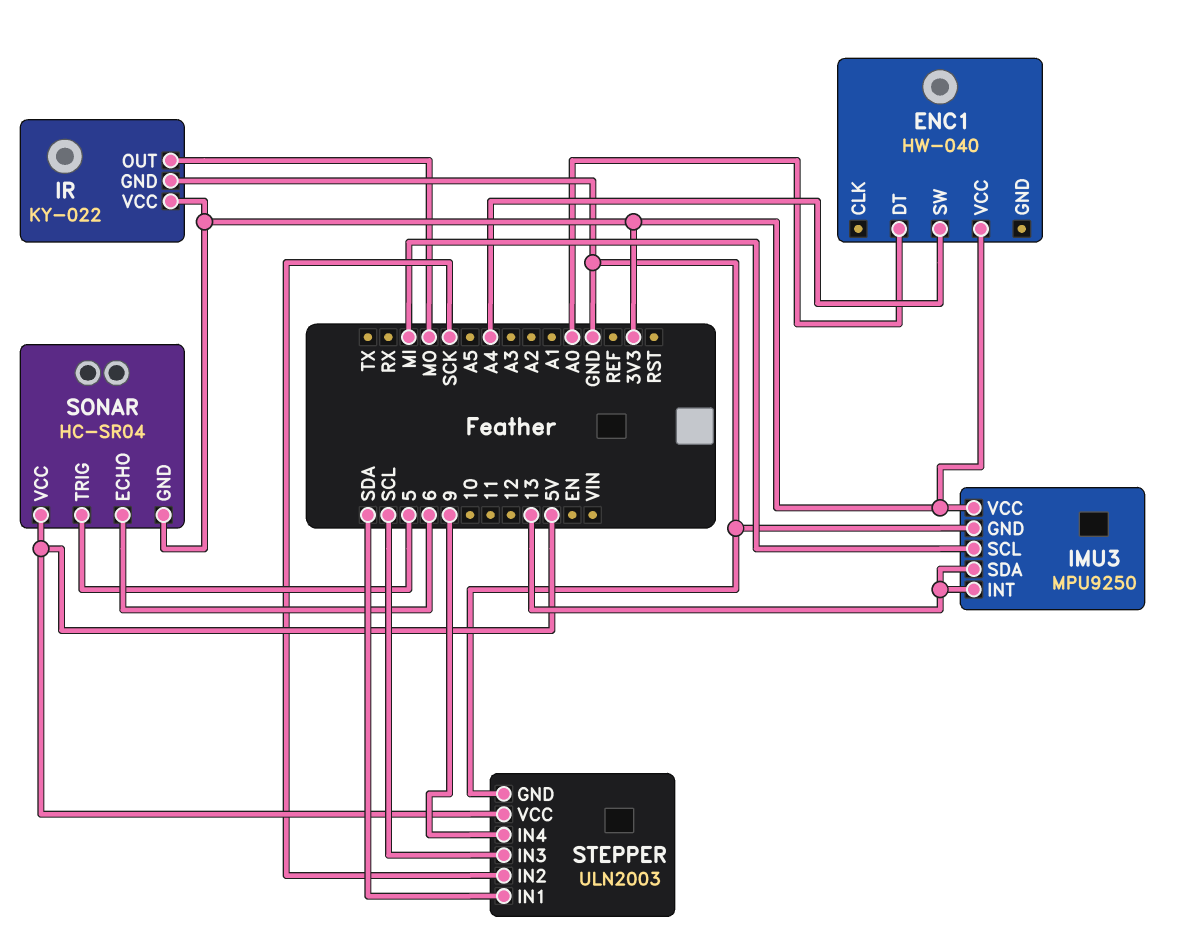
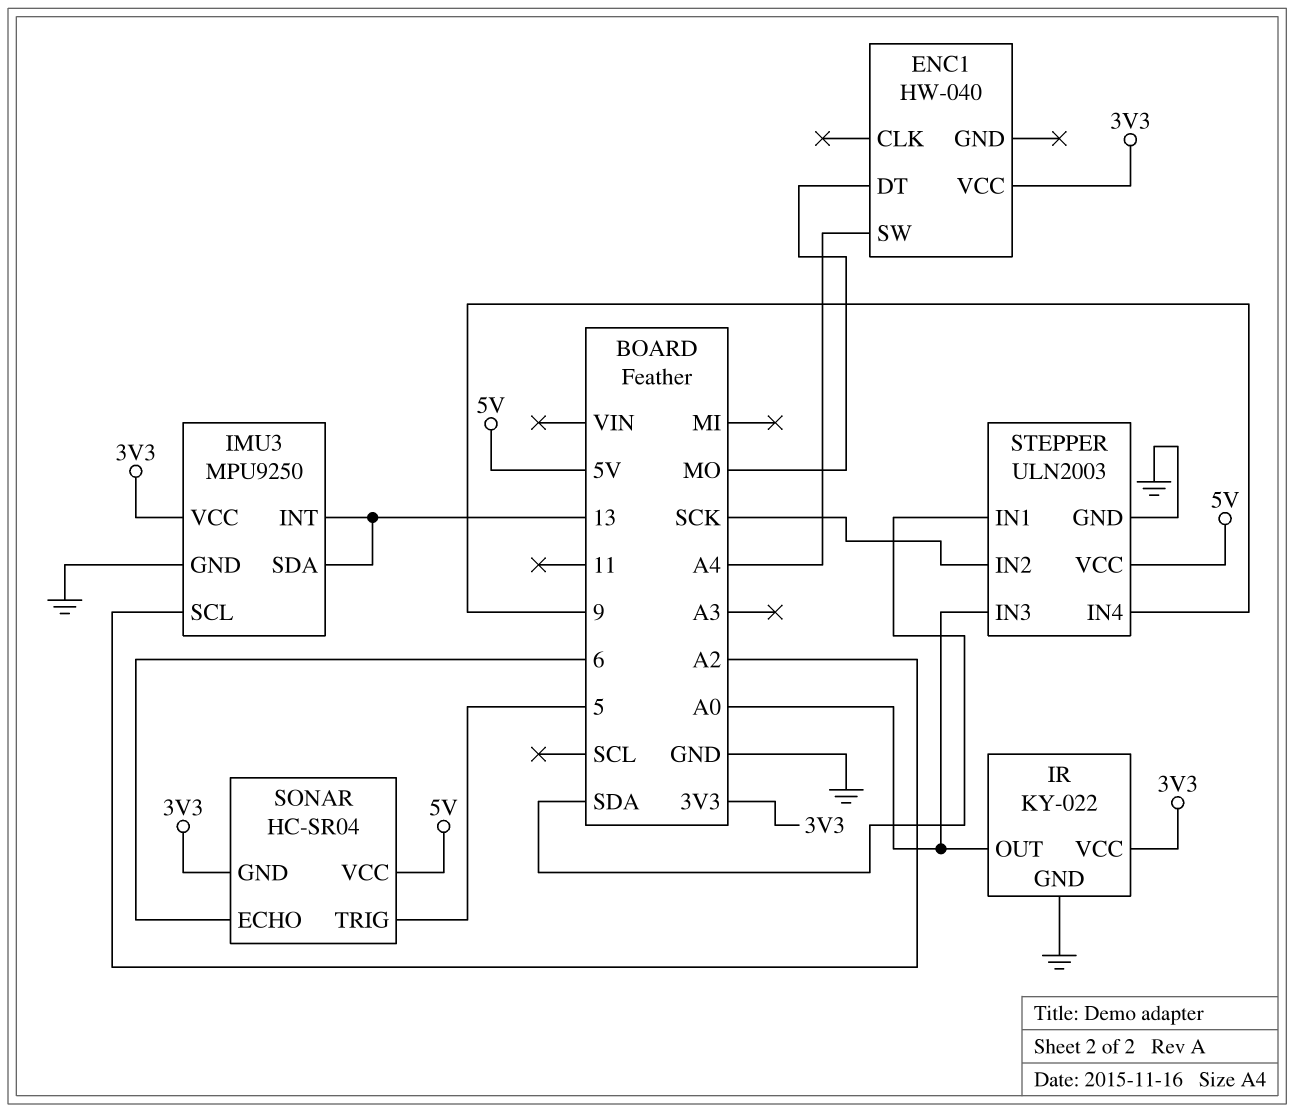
ENC1 pin DT: A0 -> MO
IMU3 pin SCL: MI -> A2
IR pin OUT: MO -> A0
STEPPER pin IN3: SCL -> A0

